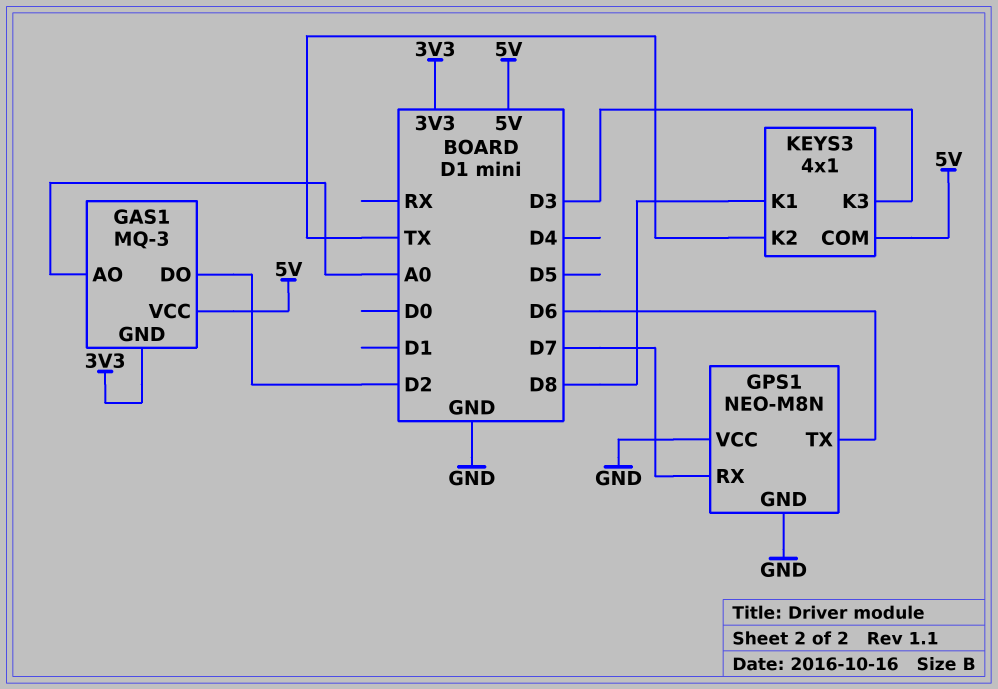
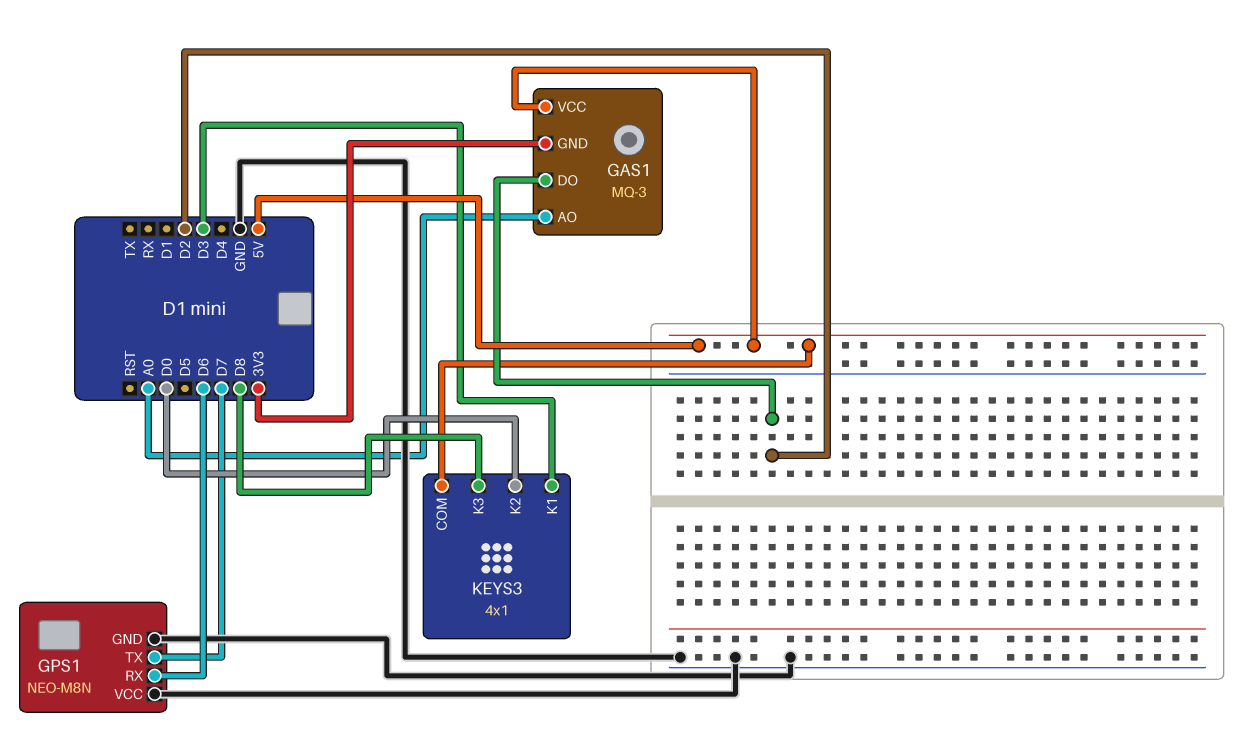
GPS1 pin RX: D7 -> D6
GPS1 pin TX: D6 -> D7
KEYS3 pin K1: D8 -> D3
KEYS3 pin K2: TX -> D0
KEYS3 pin K3: D3 -> D8

